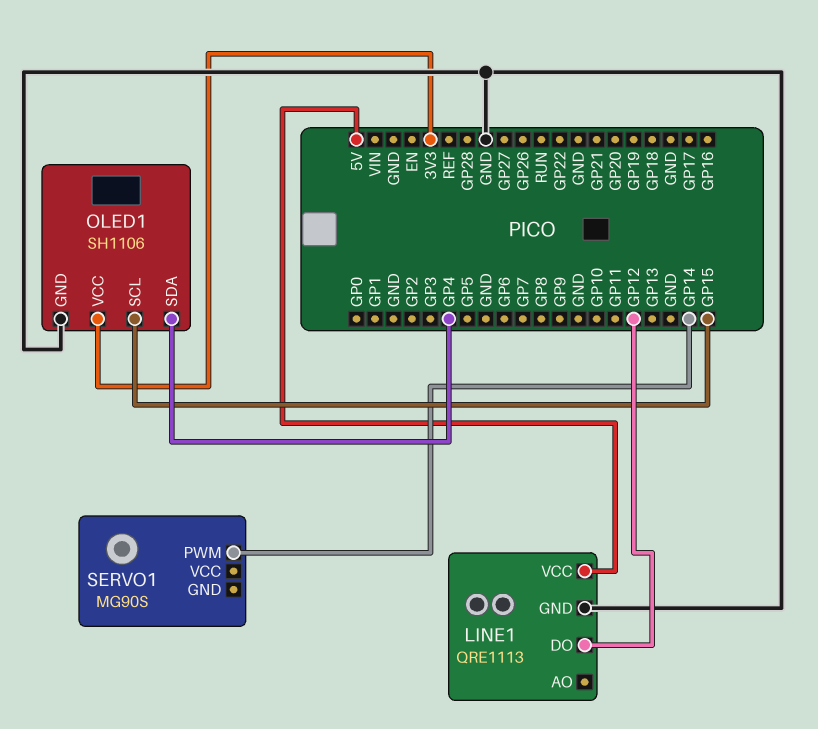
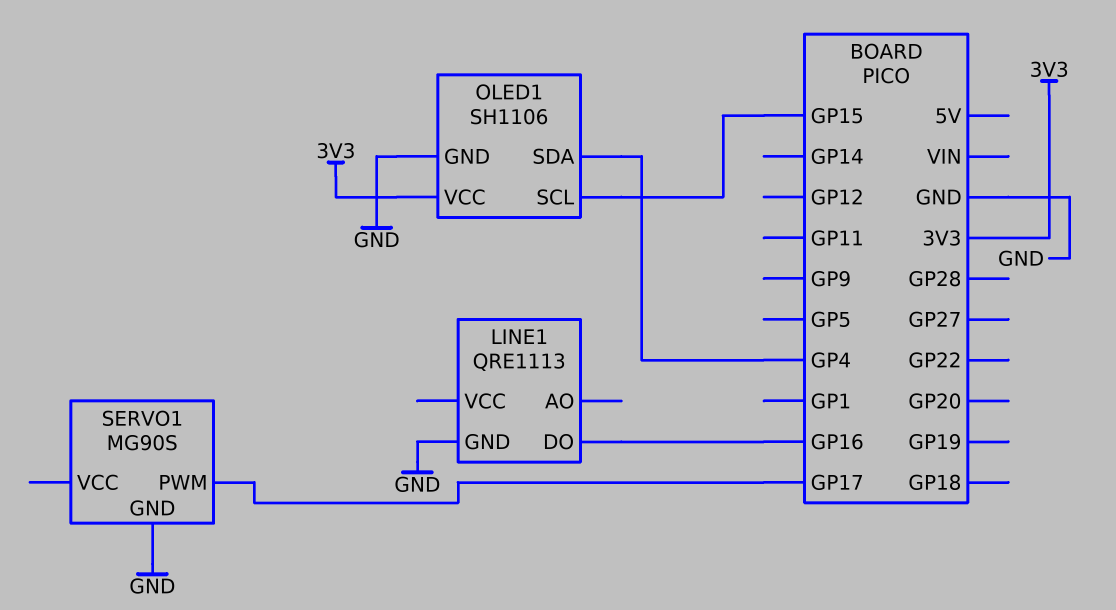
LINE1 pin DO: GP12 -> GP16
LINE1 pin VCC: 5V -> none
SERVO1 pin GND: none -> GND
SERVO1 pin PWM: GP14 -> GP17

